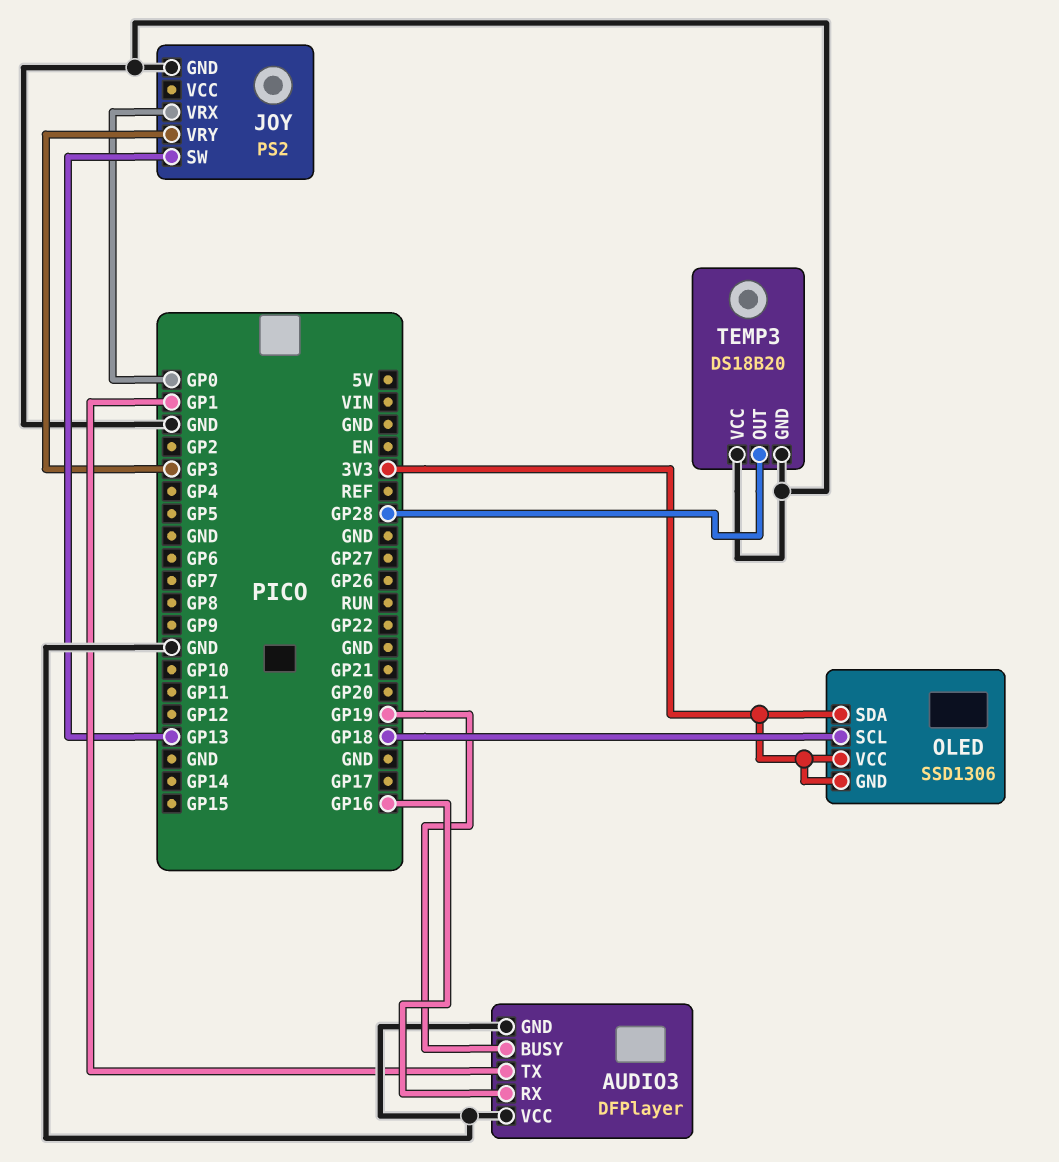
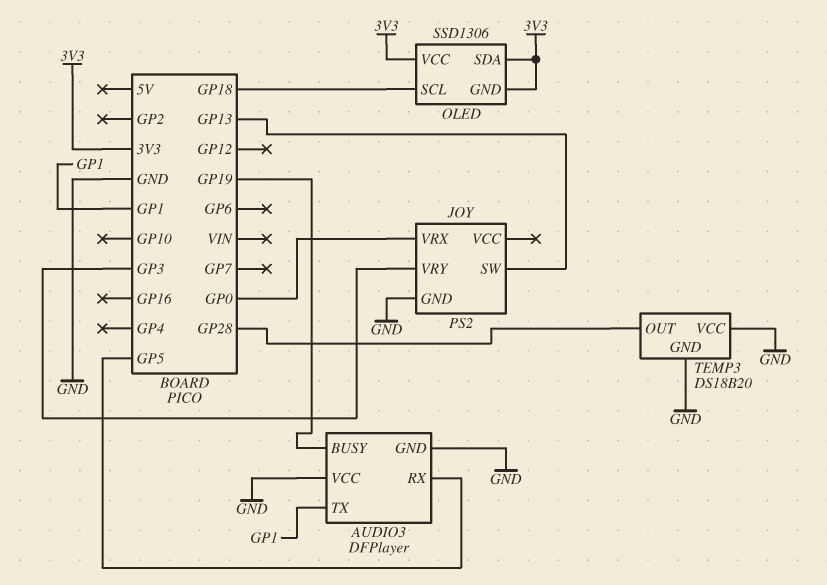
AUDIO3 pin RX: GP16 -> GP5

